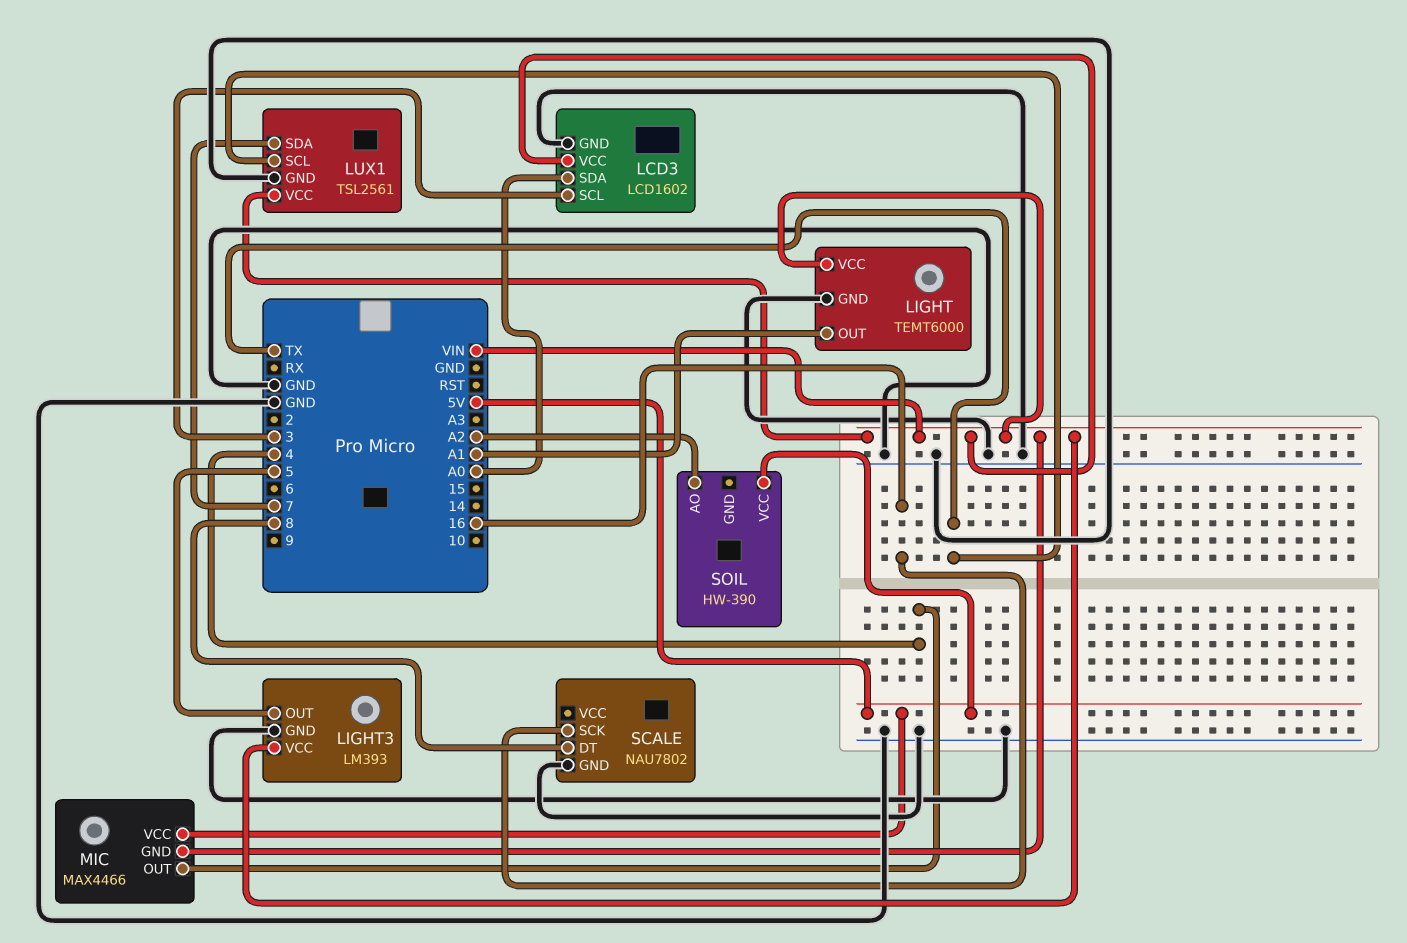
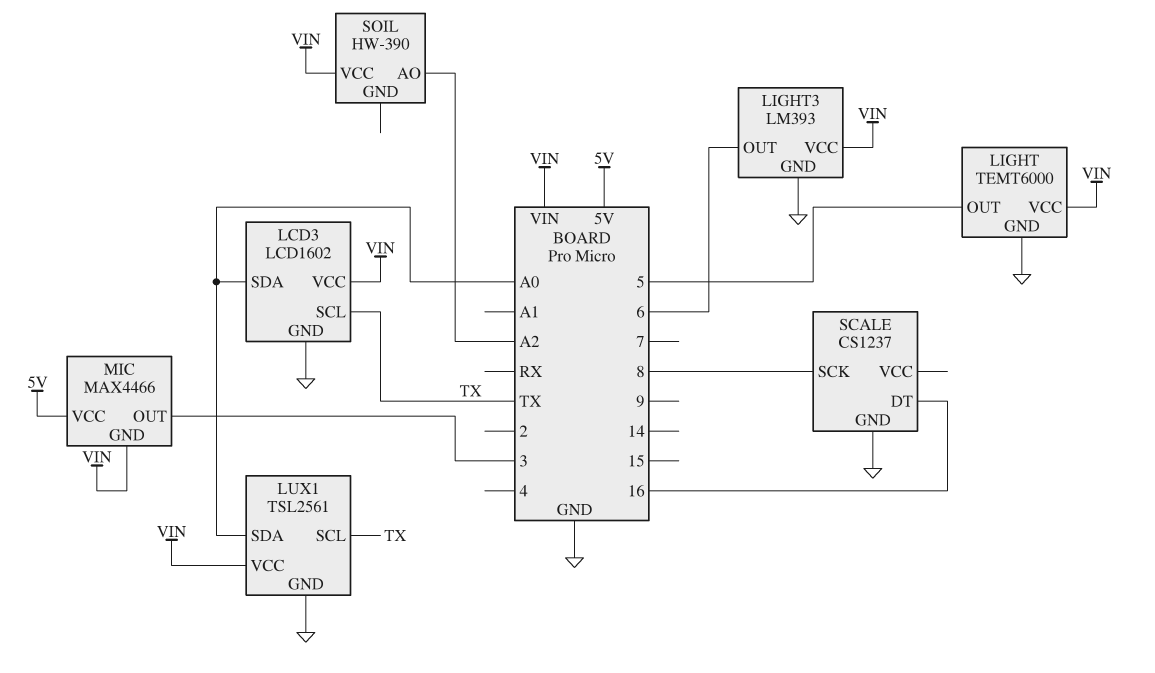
LCD3 pin SCL: 3 -> TX
LIGHT pin OUT: A1 -> 5
LIGHT3 pin OUT: 5 -> 6
LUX1 pin SDA: 7 -> A0
MIC pin OUT: 4 -> 3
SCALE: NAU7802 -> CS1237
SCALE pin DT: 8 -> 16
SCALE pin SCK: 16 -> 8
SOIL pin VCC: 5V -> VIN

